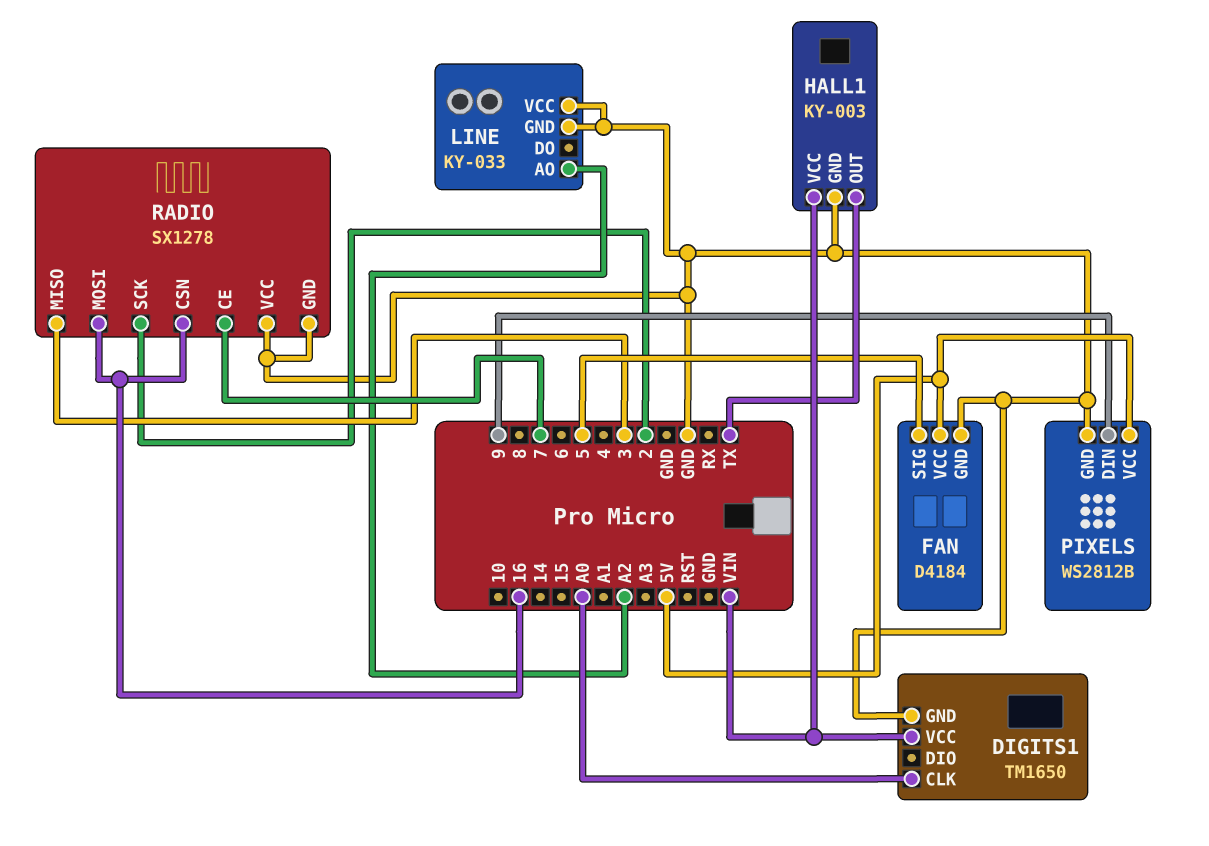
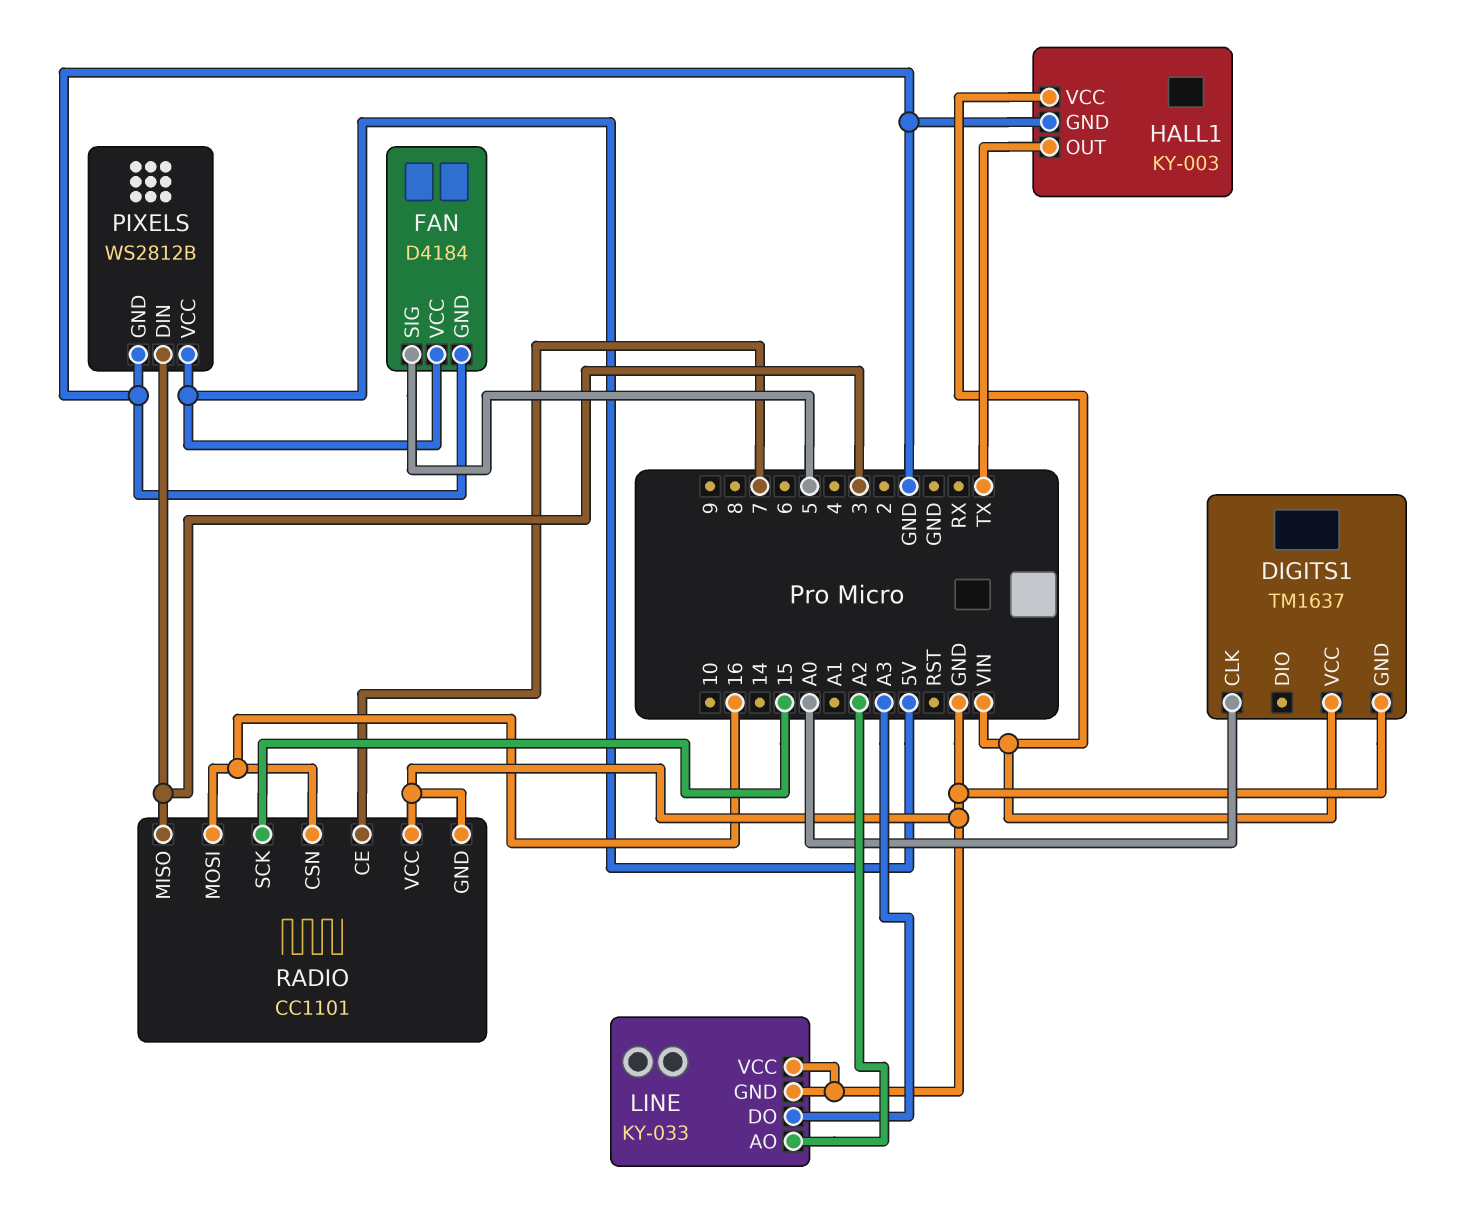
DIGITS1: TM1650 -> TM1637
LINE pin DO: none -> A3
PIXELS pin DIN: 9 -> 3
RADIO: SX1278 -> CC1101
RADIO pin SCK: 2 -> 15

